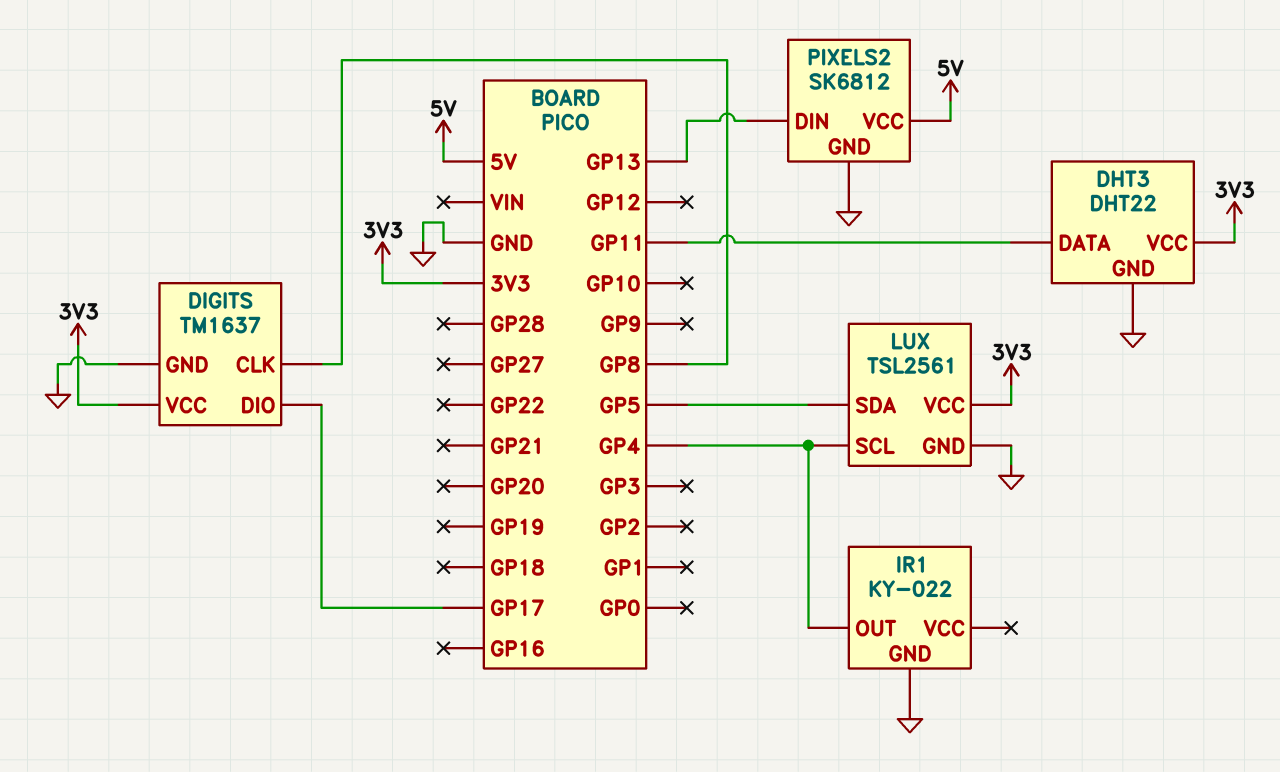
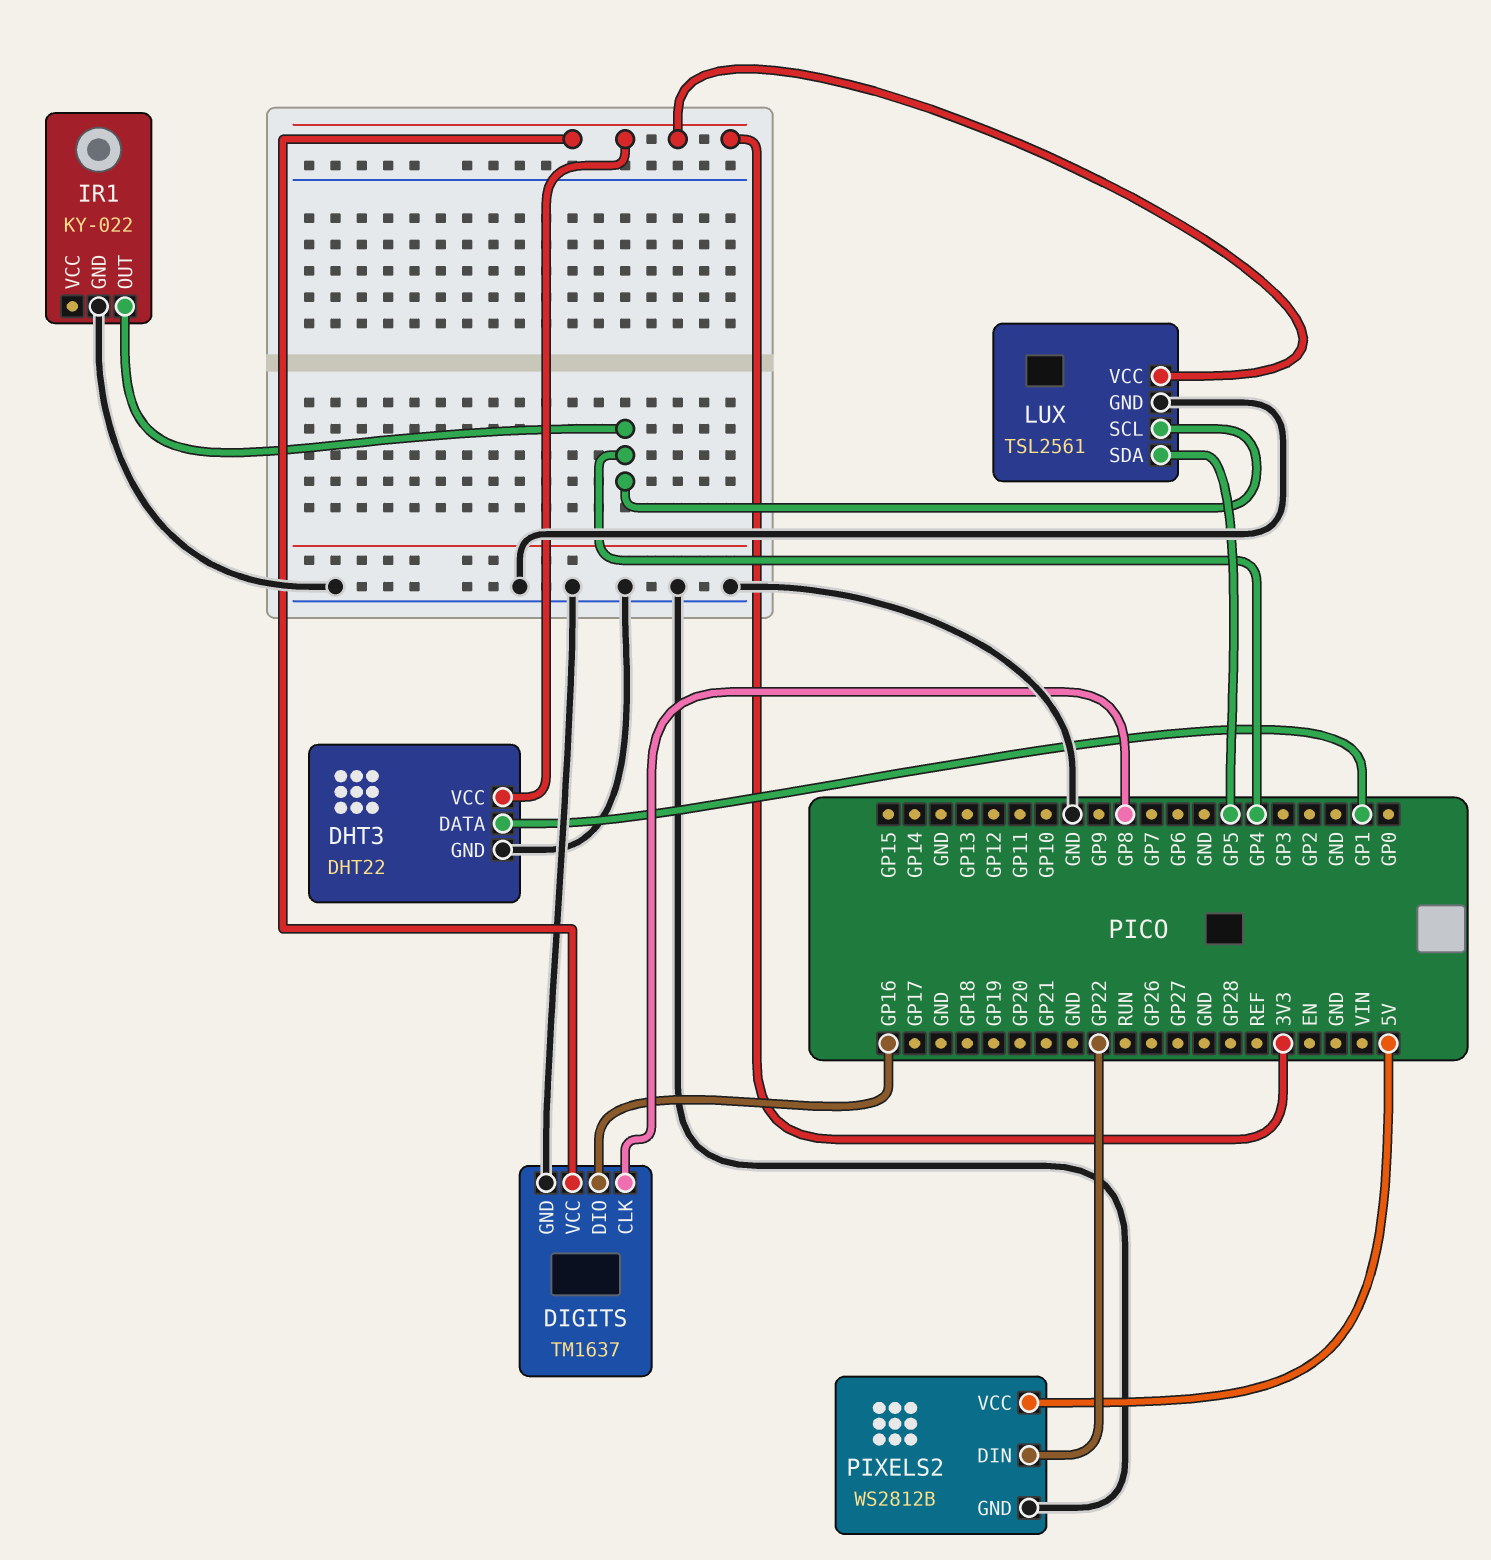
DHT3 pin DATA: GP11 -> GP1
DIGITS pin DIO: GP17 -> GP16
PIXELS2: SK6812 -> WS2812B
PIXELS2 pin DIN: GP13 -> GP22

